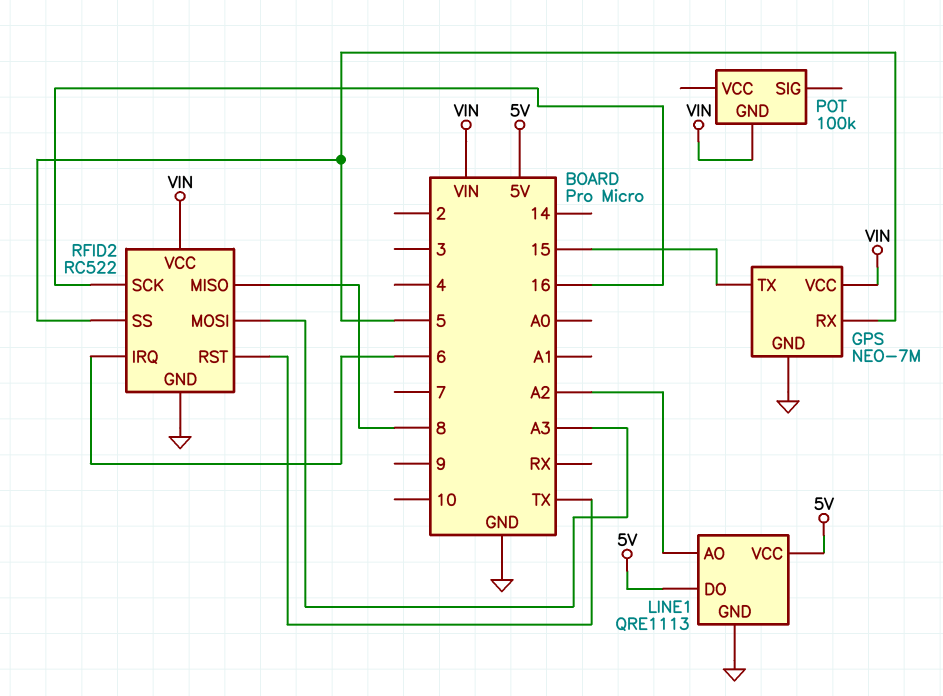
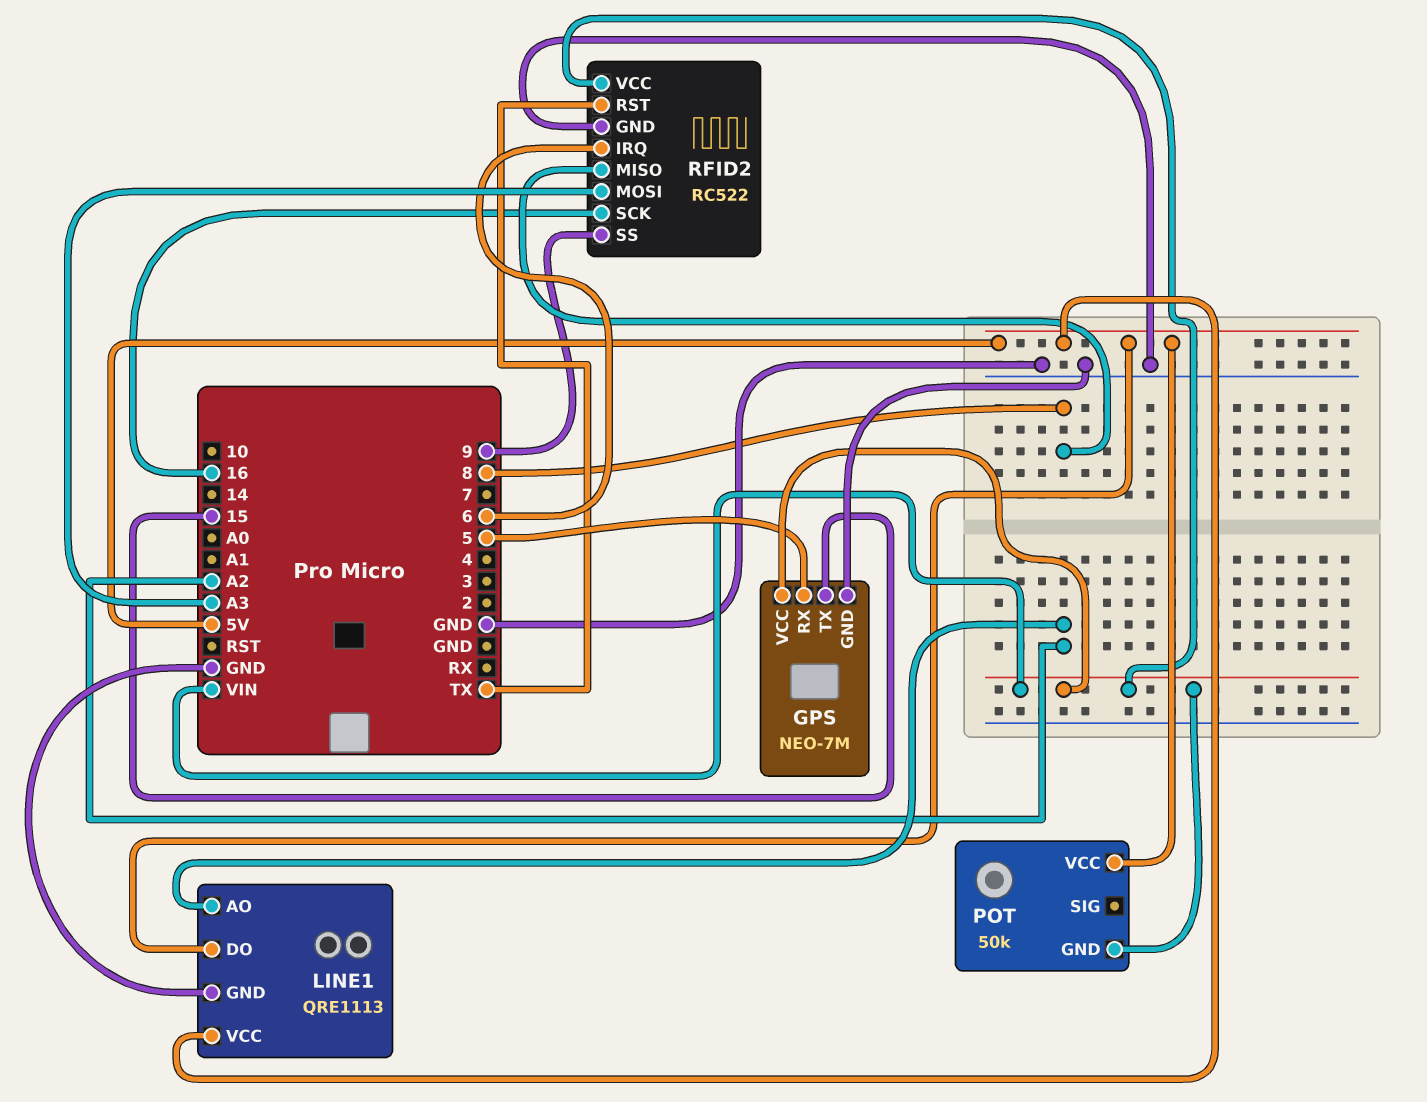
POT: 100k -> 50k
POT pin VCC: none -> 5V
RFID2 pin SS: 5 -> 9

